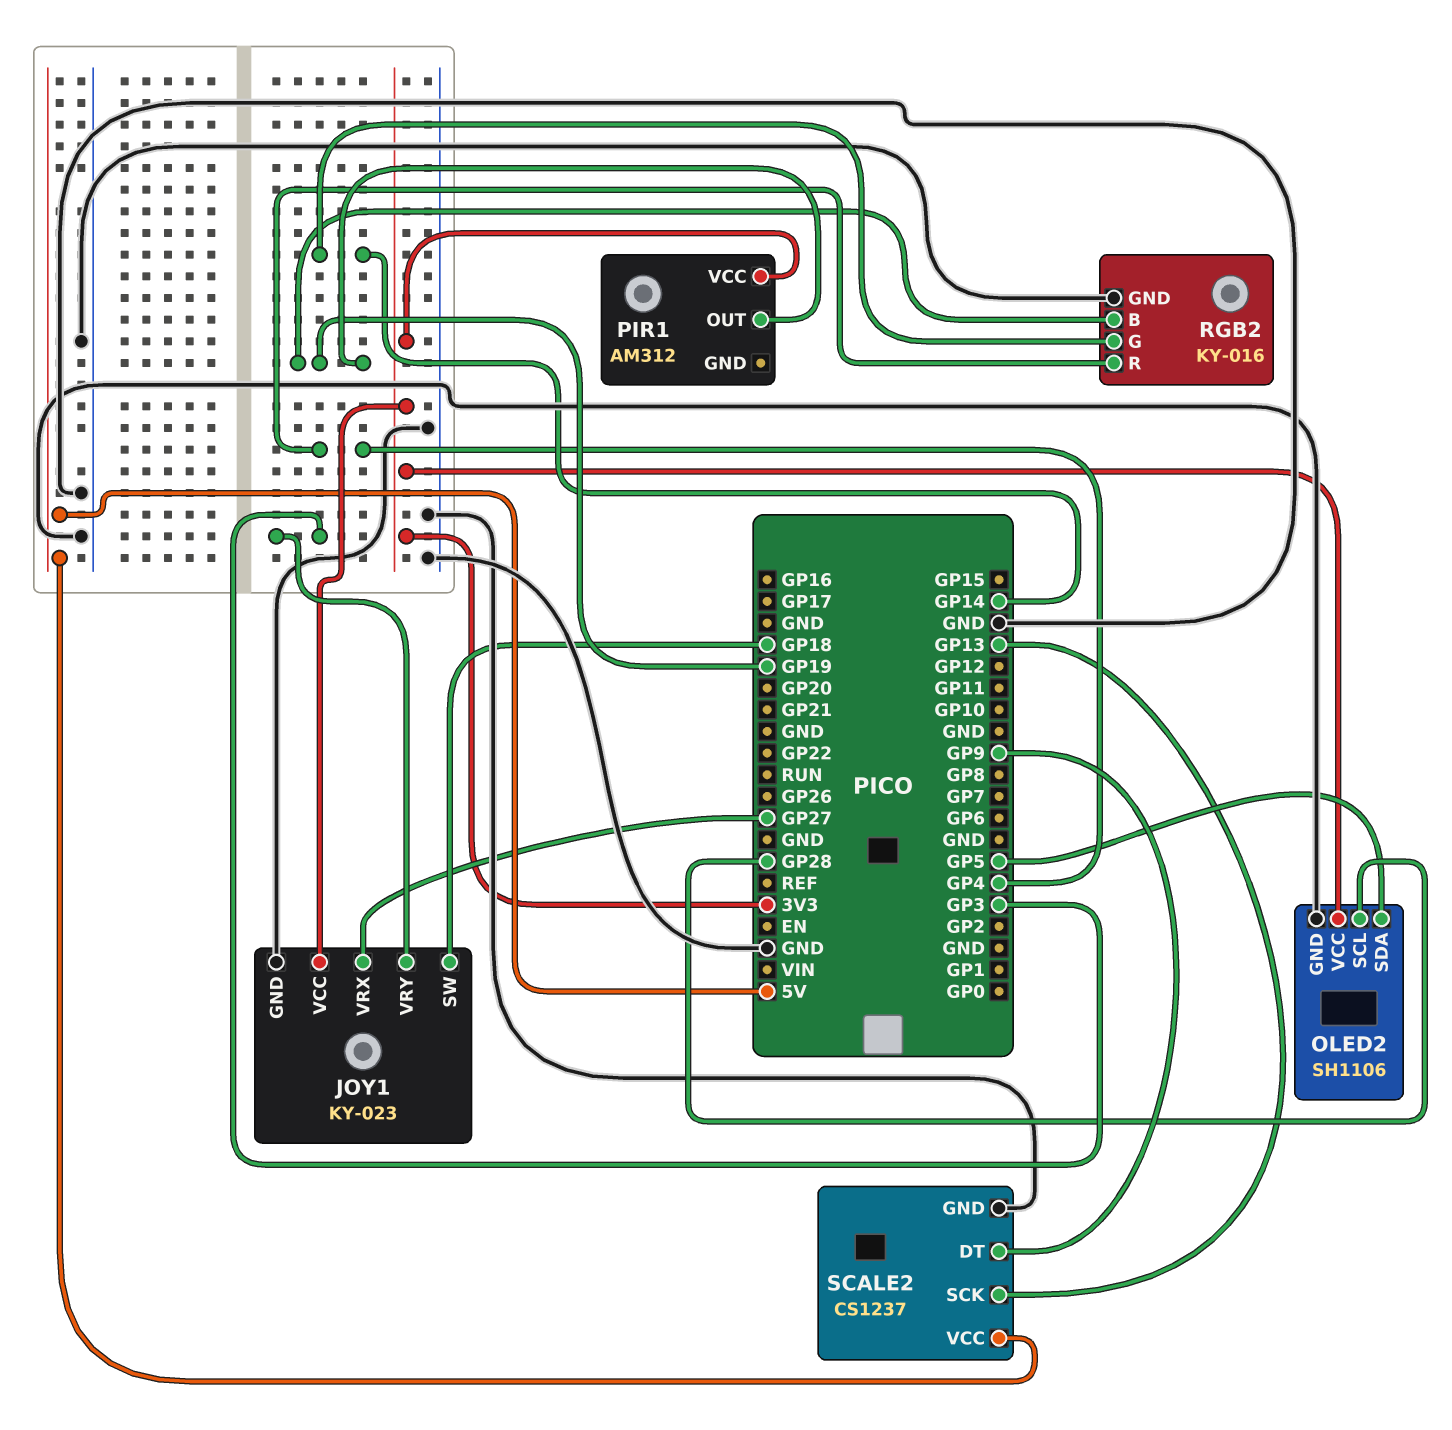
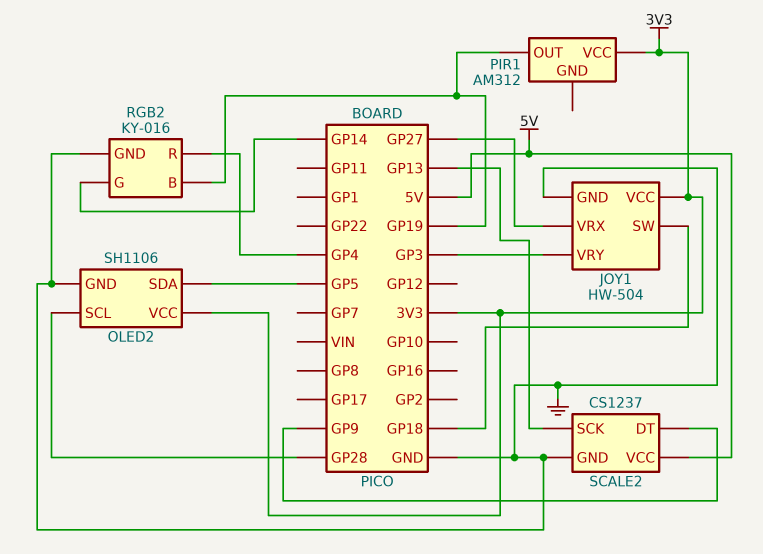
JOY1: KY-023 -> HW-504

